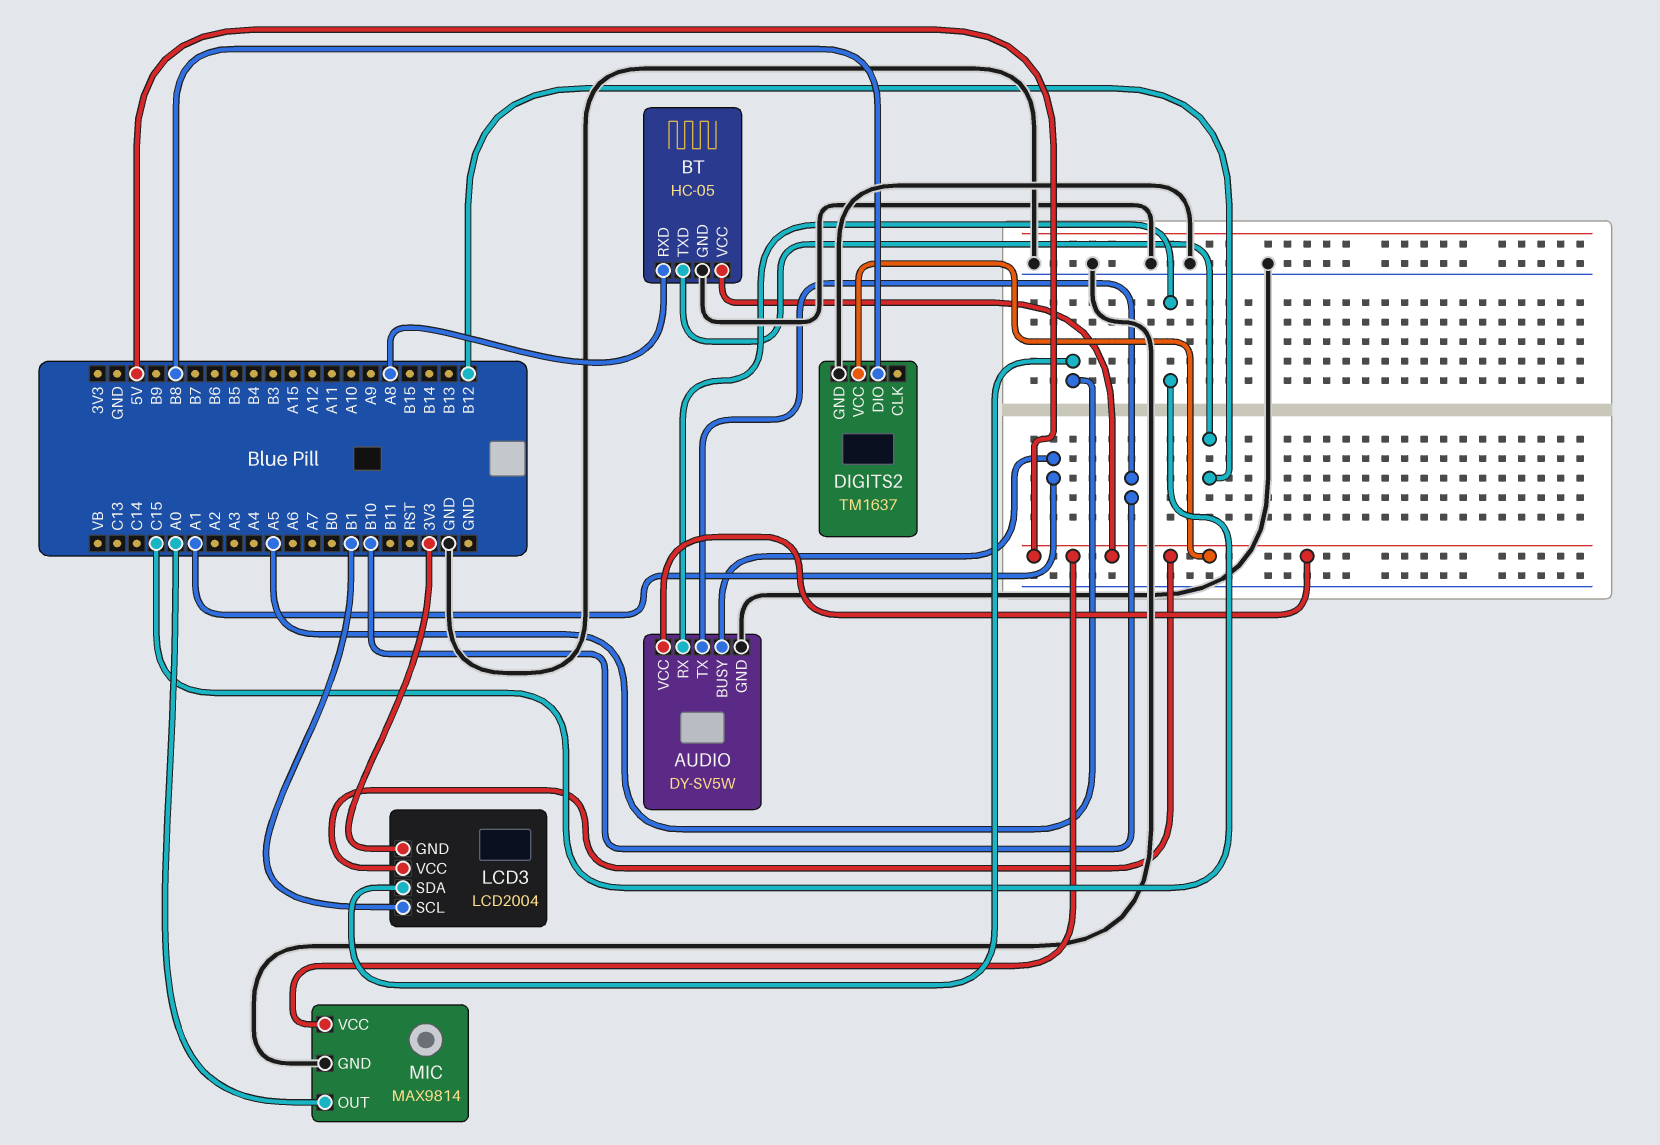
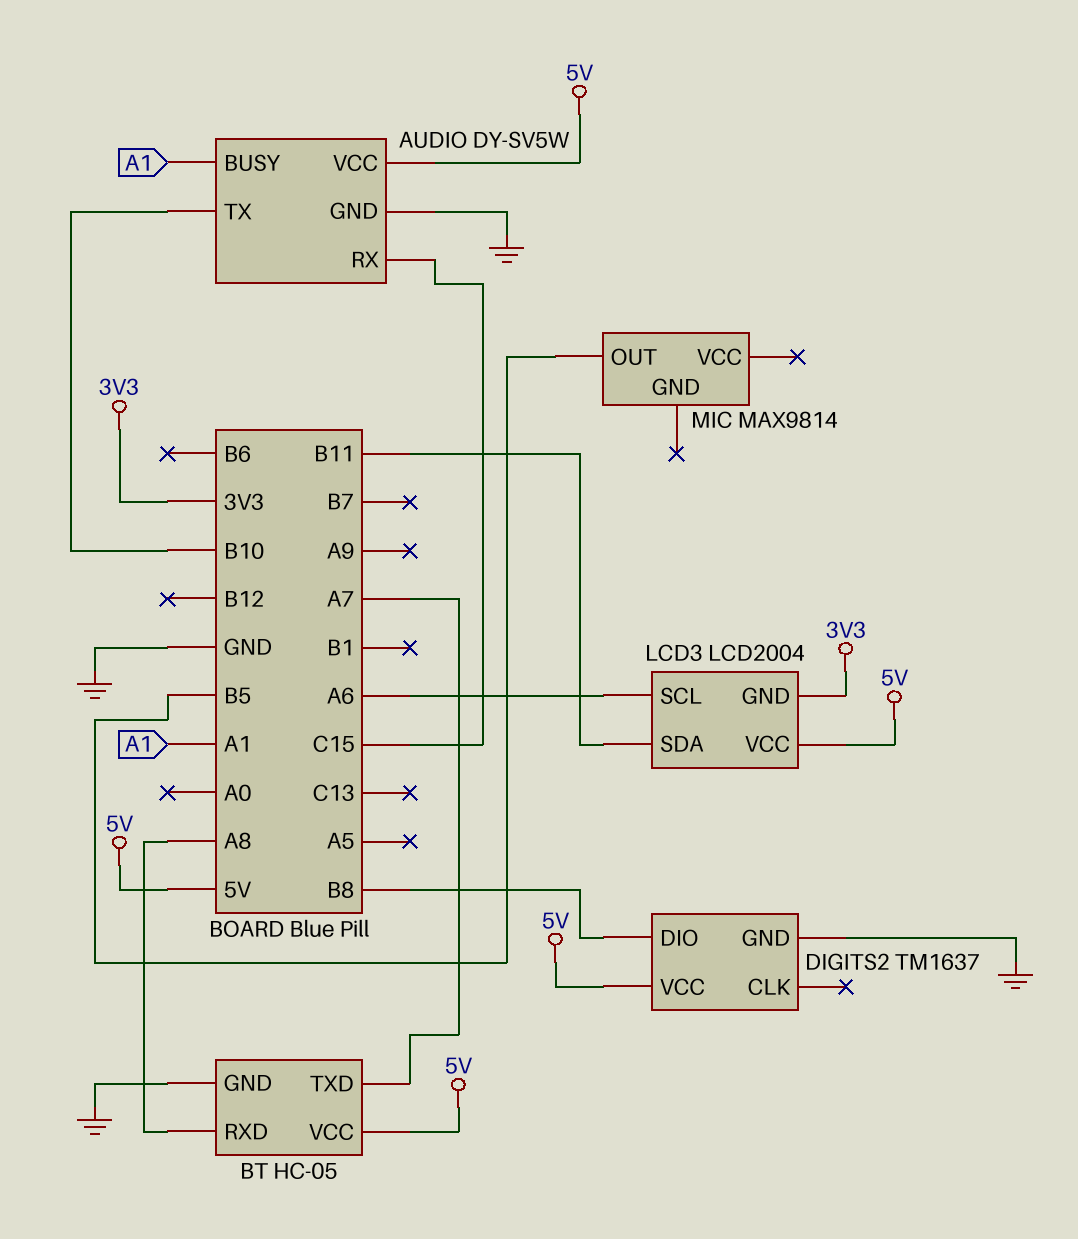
BT pin TXD: B12 -> A7
LCD3 pin SCL: B1 -> A6
LCD3 pin SDA: A5 -> B11
MIC pin GND: GND -> none
MIC pin OUT: A0 -> B5
MIC pin VCC: 5V -> none

